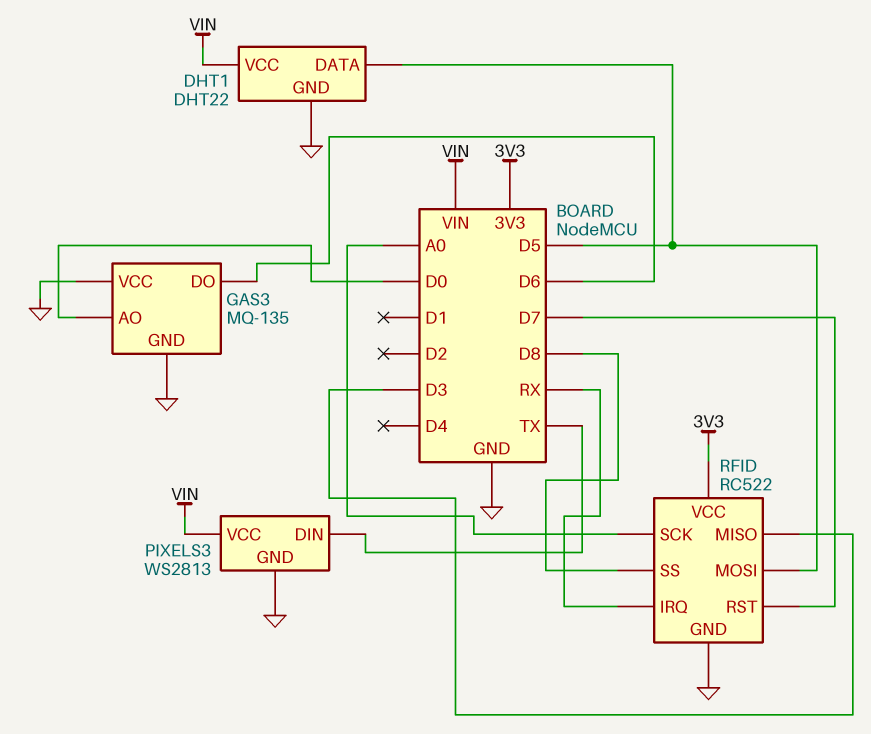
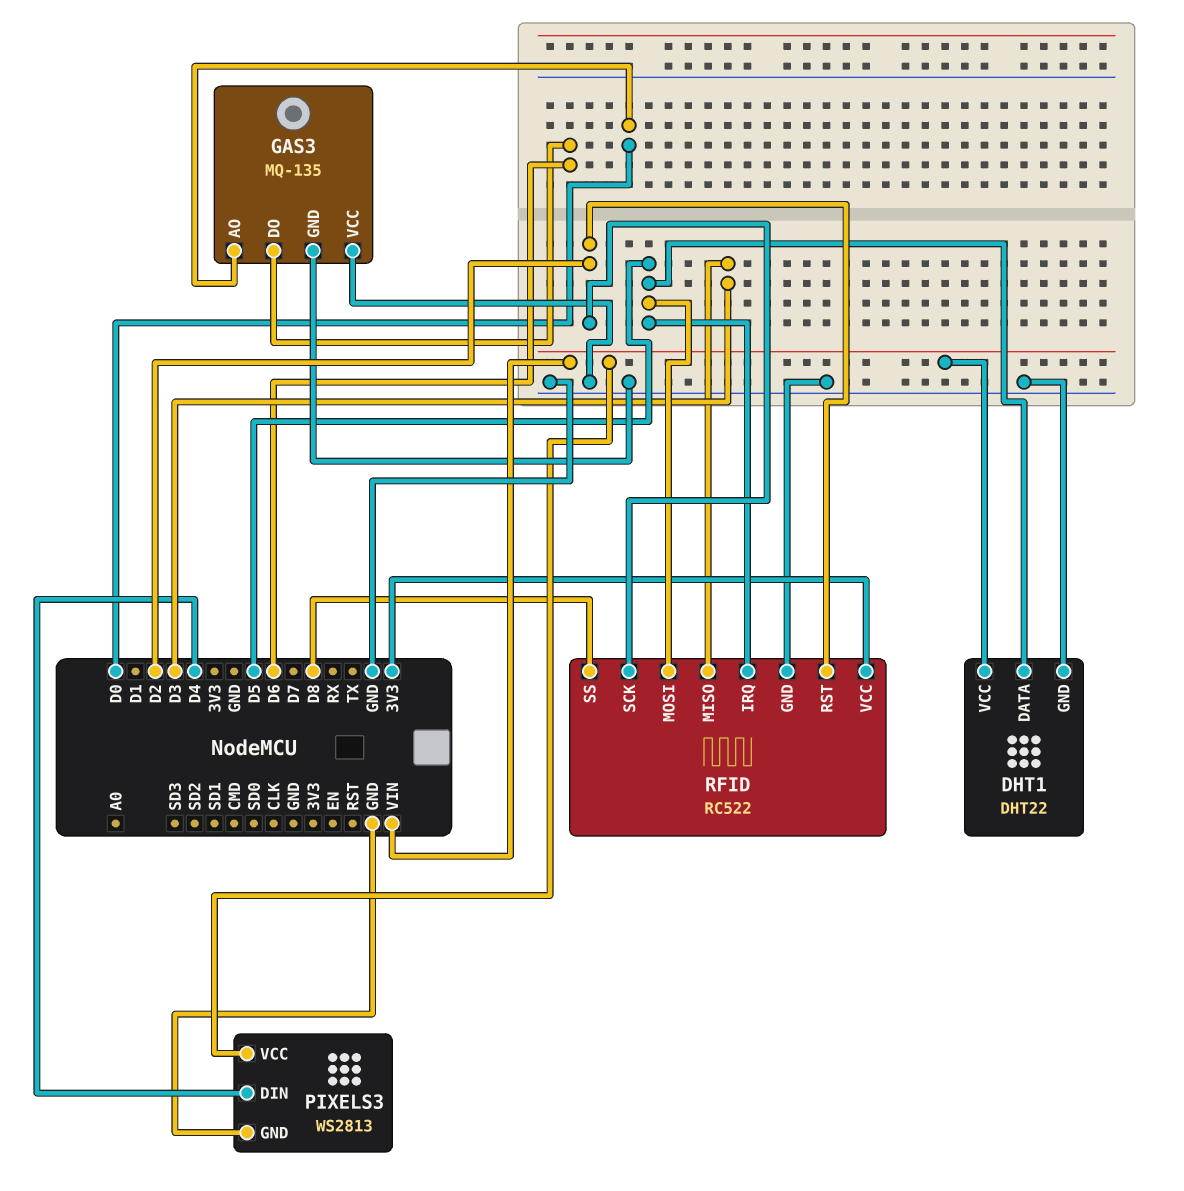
PIXELS3 pin DIN: TX -> D4
RFID pin IRQ: RX -> D5
RFID pin RST: D7 -> D2
RFID pin SCK: A0 -> D2

